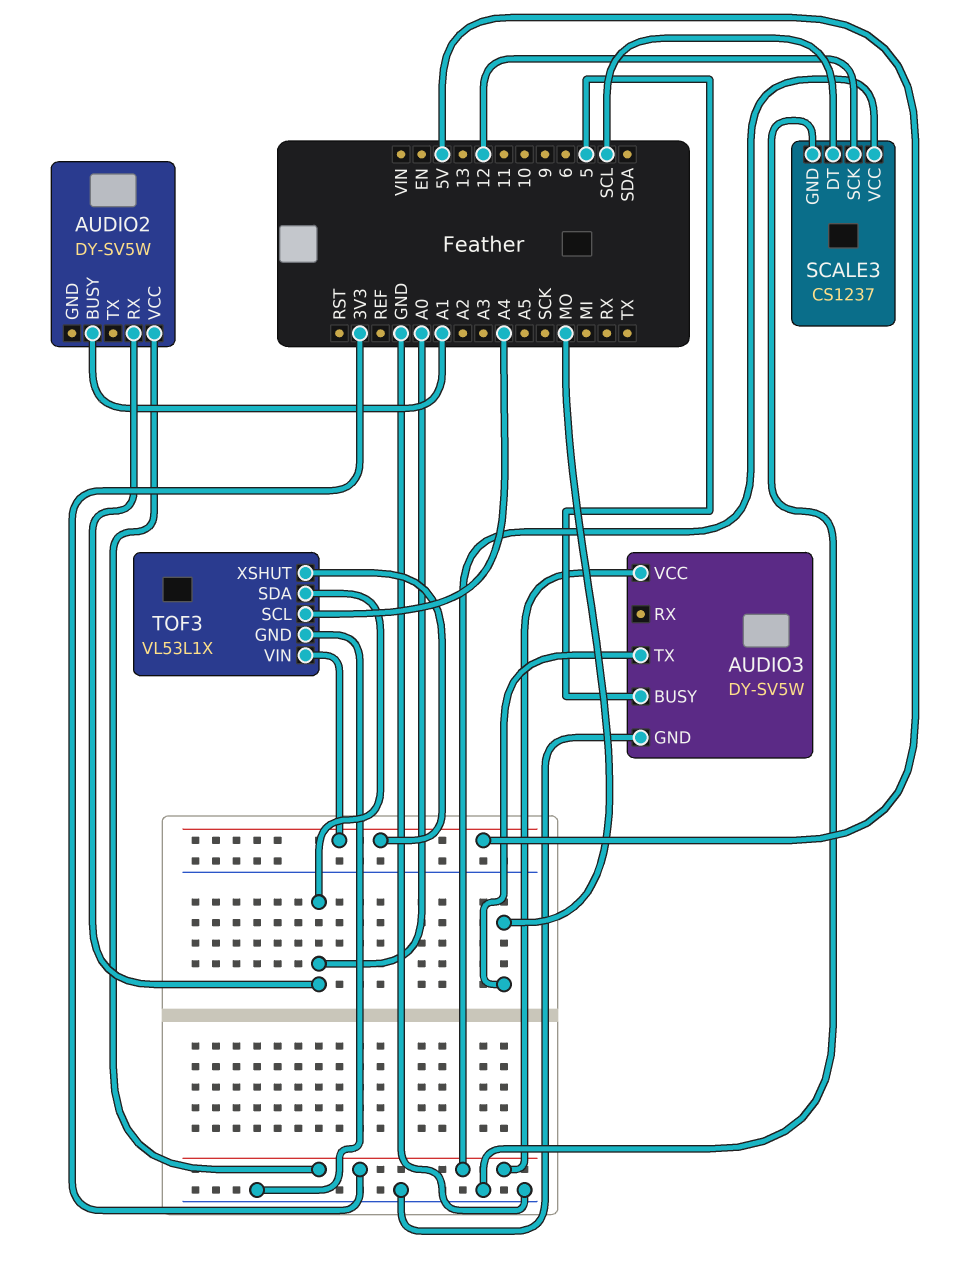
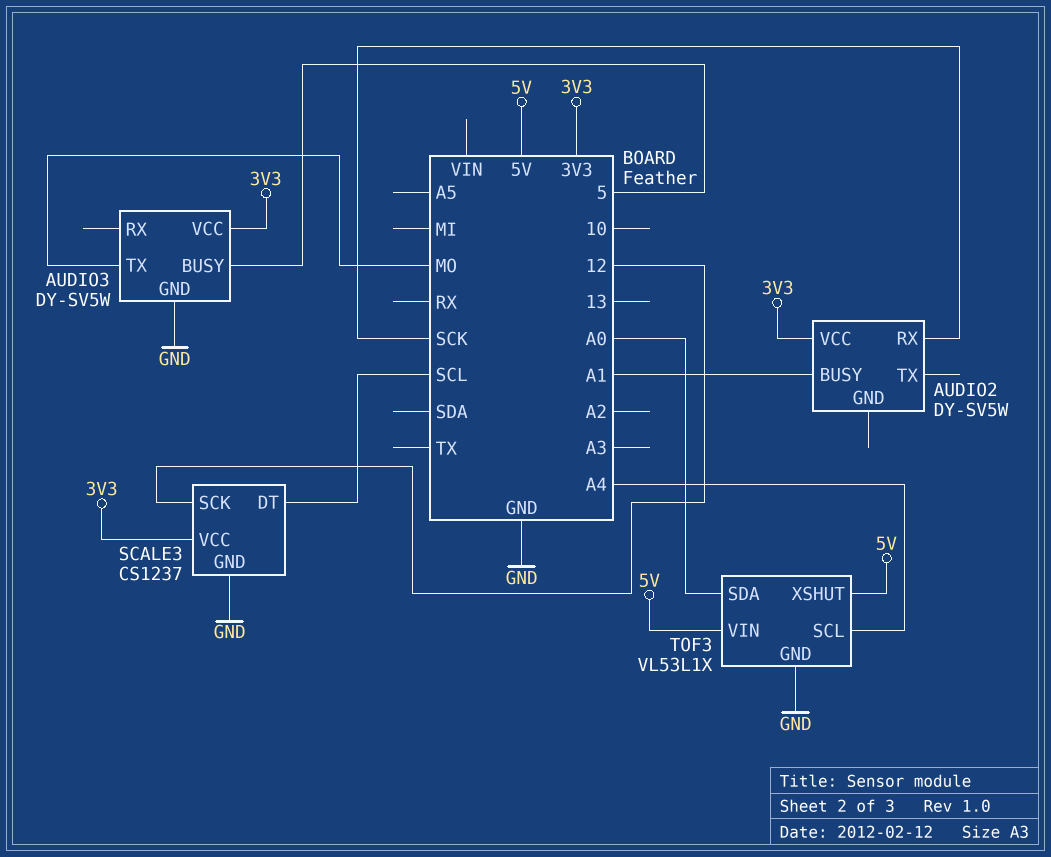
AUDIO2 pin RX: A0 -> SCK

